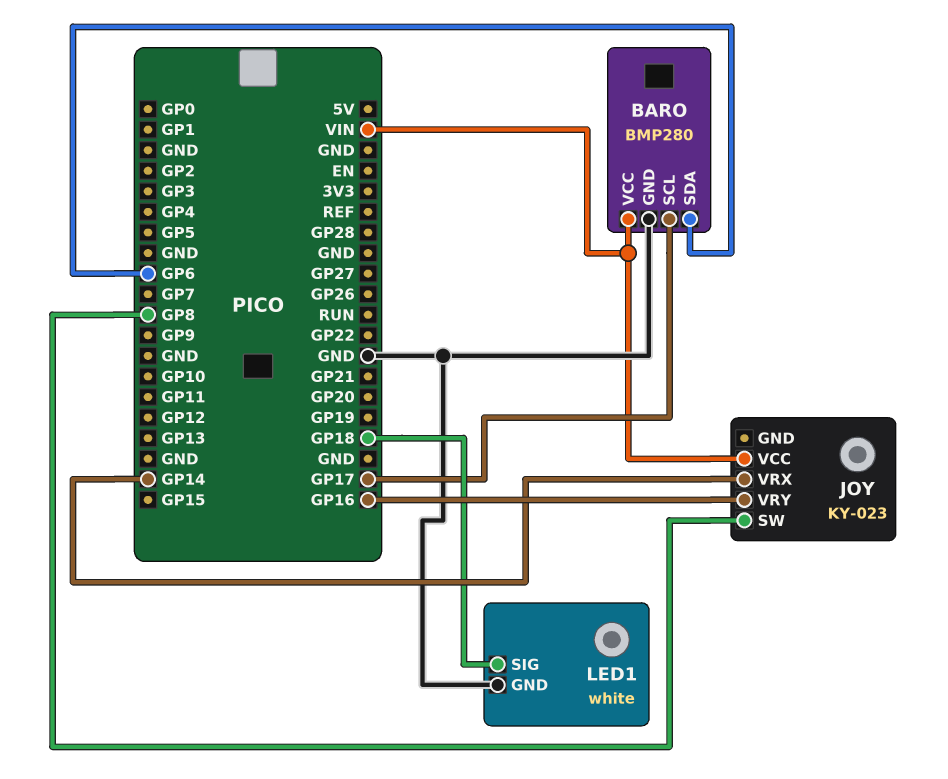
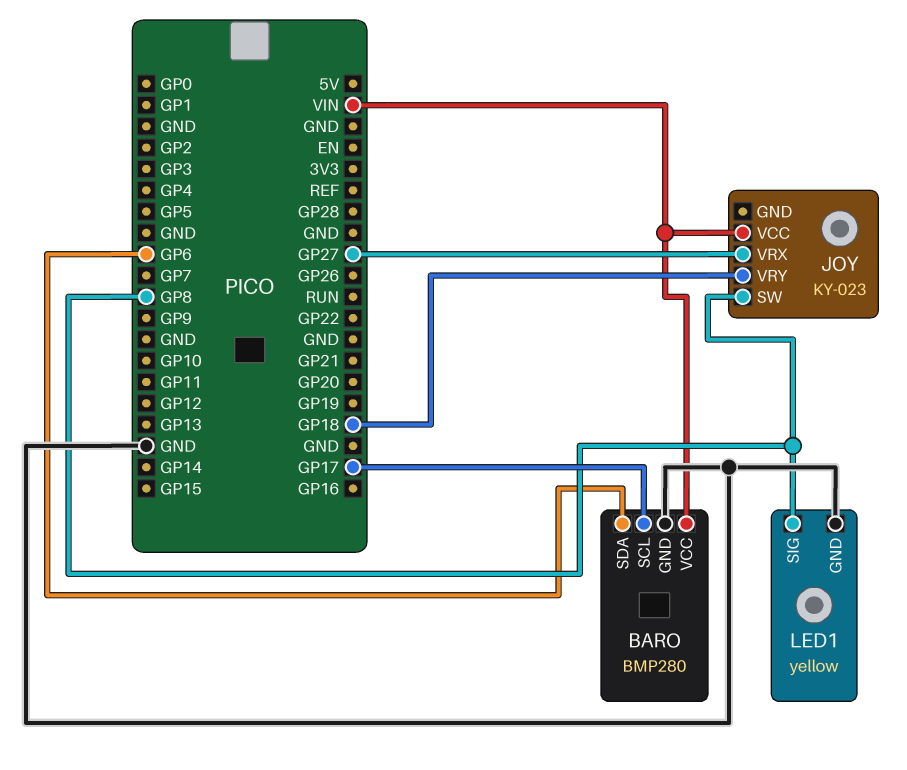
JOY pin VRX: GP14 -> GP27
JOY pin VRY: GP16 -> GP18
LED1: white -> yellow
LED1 pin SIG: GP18 -> GP8

